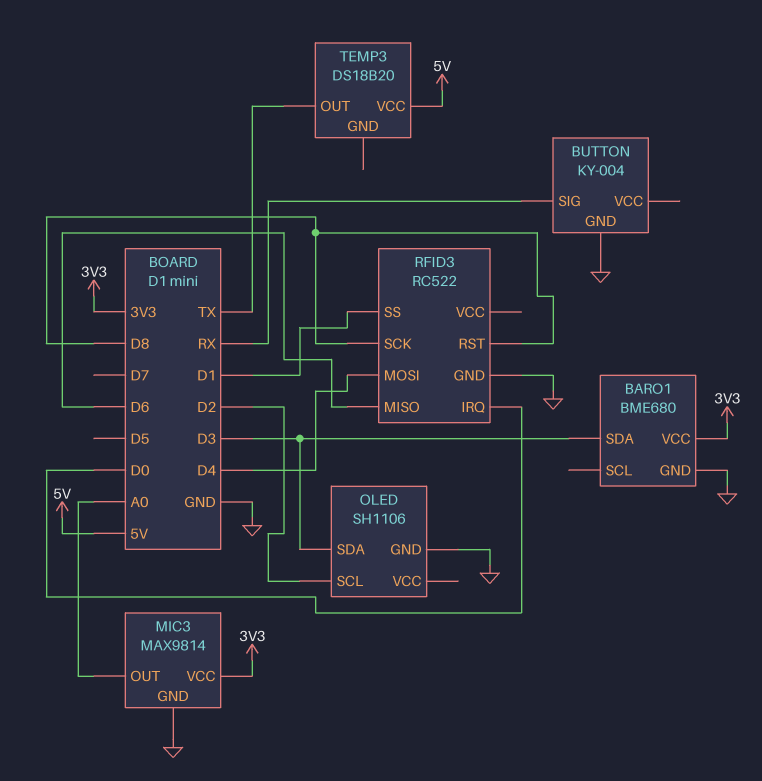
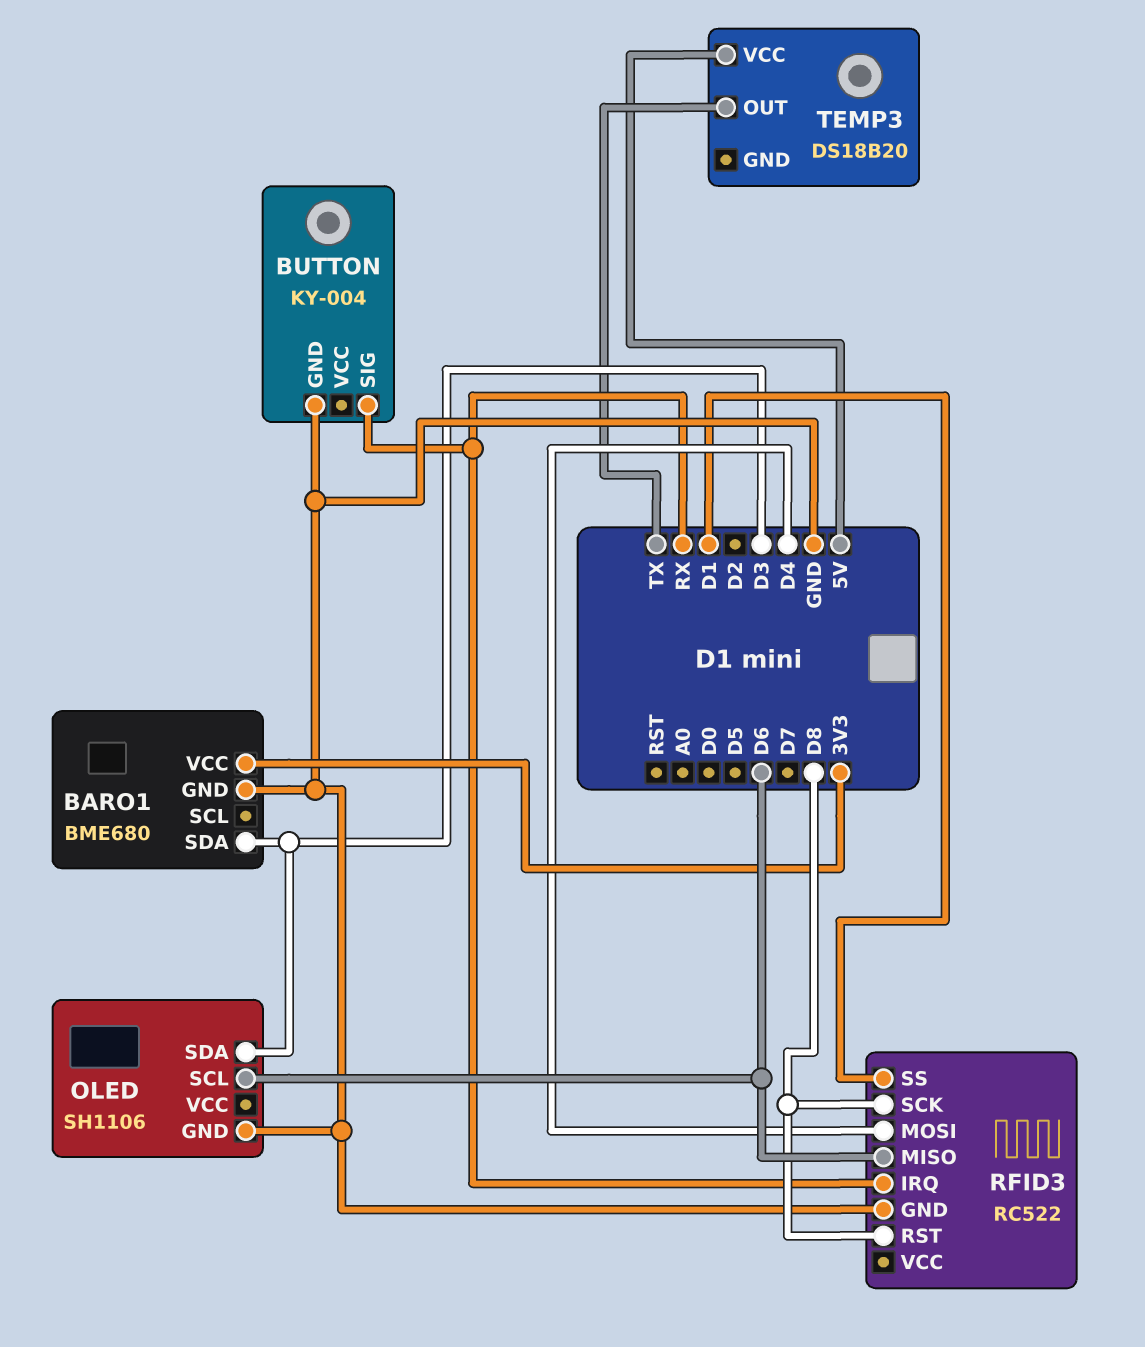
MIC3: MAX9814 -> none
MIC3 pin GND: GND -> none
MIC3 pin OUT: A0 -> none
MIC3 pin VCC: 3V3 -> none
OLED pin SCL: D2 -> D6
RFID3 pin IRQ: D0 -> RX

